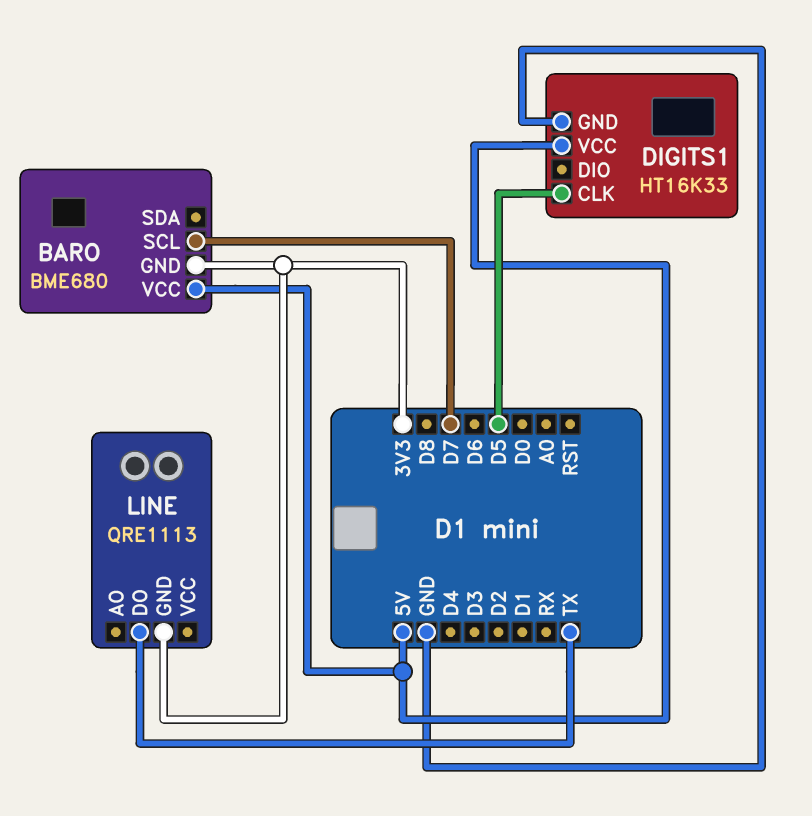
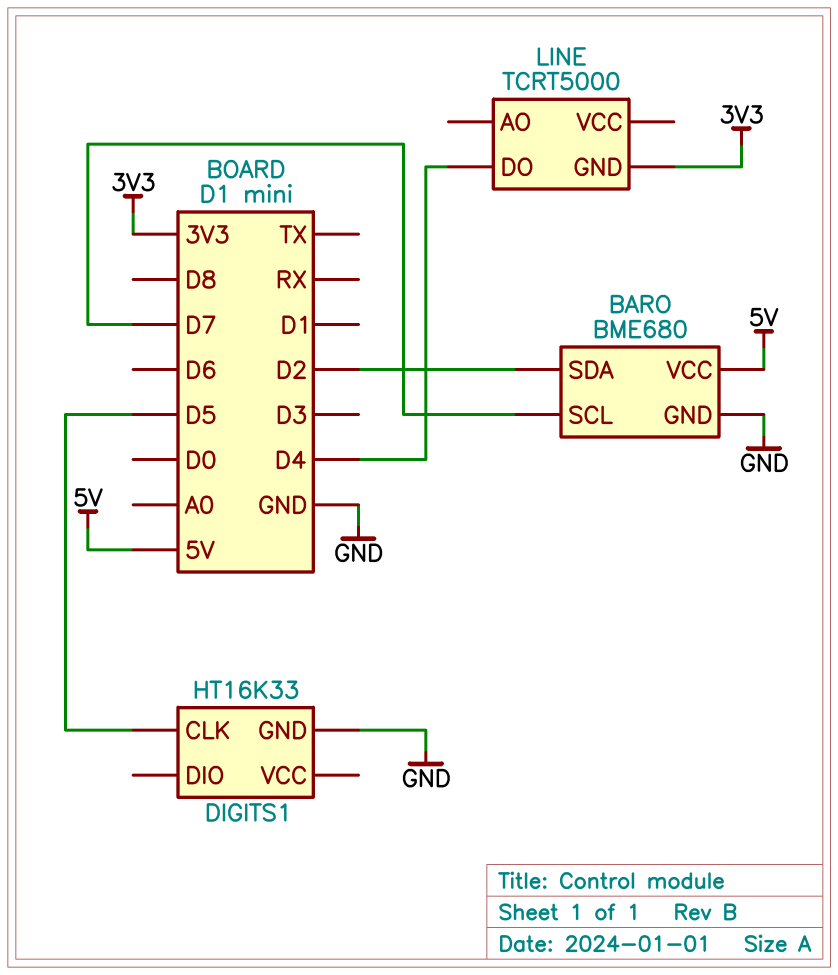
BARO pin GND: 3V3 -> GND
BARO pin SDA: none -> D2
DIGITS1 pin VCC: 5V -> none
LINE: QRE1113 -> TCRT5000
LINE pin DO: TX -> D4

